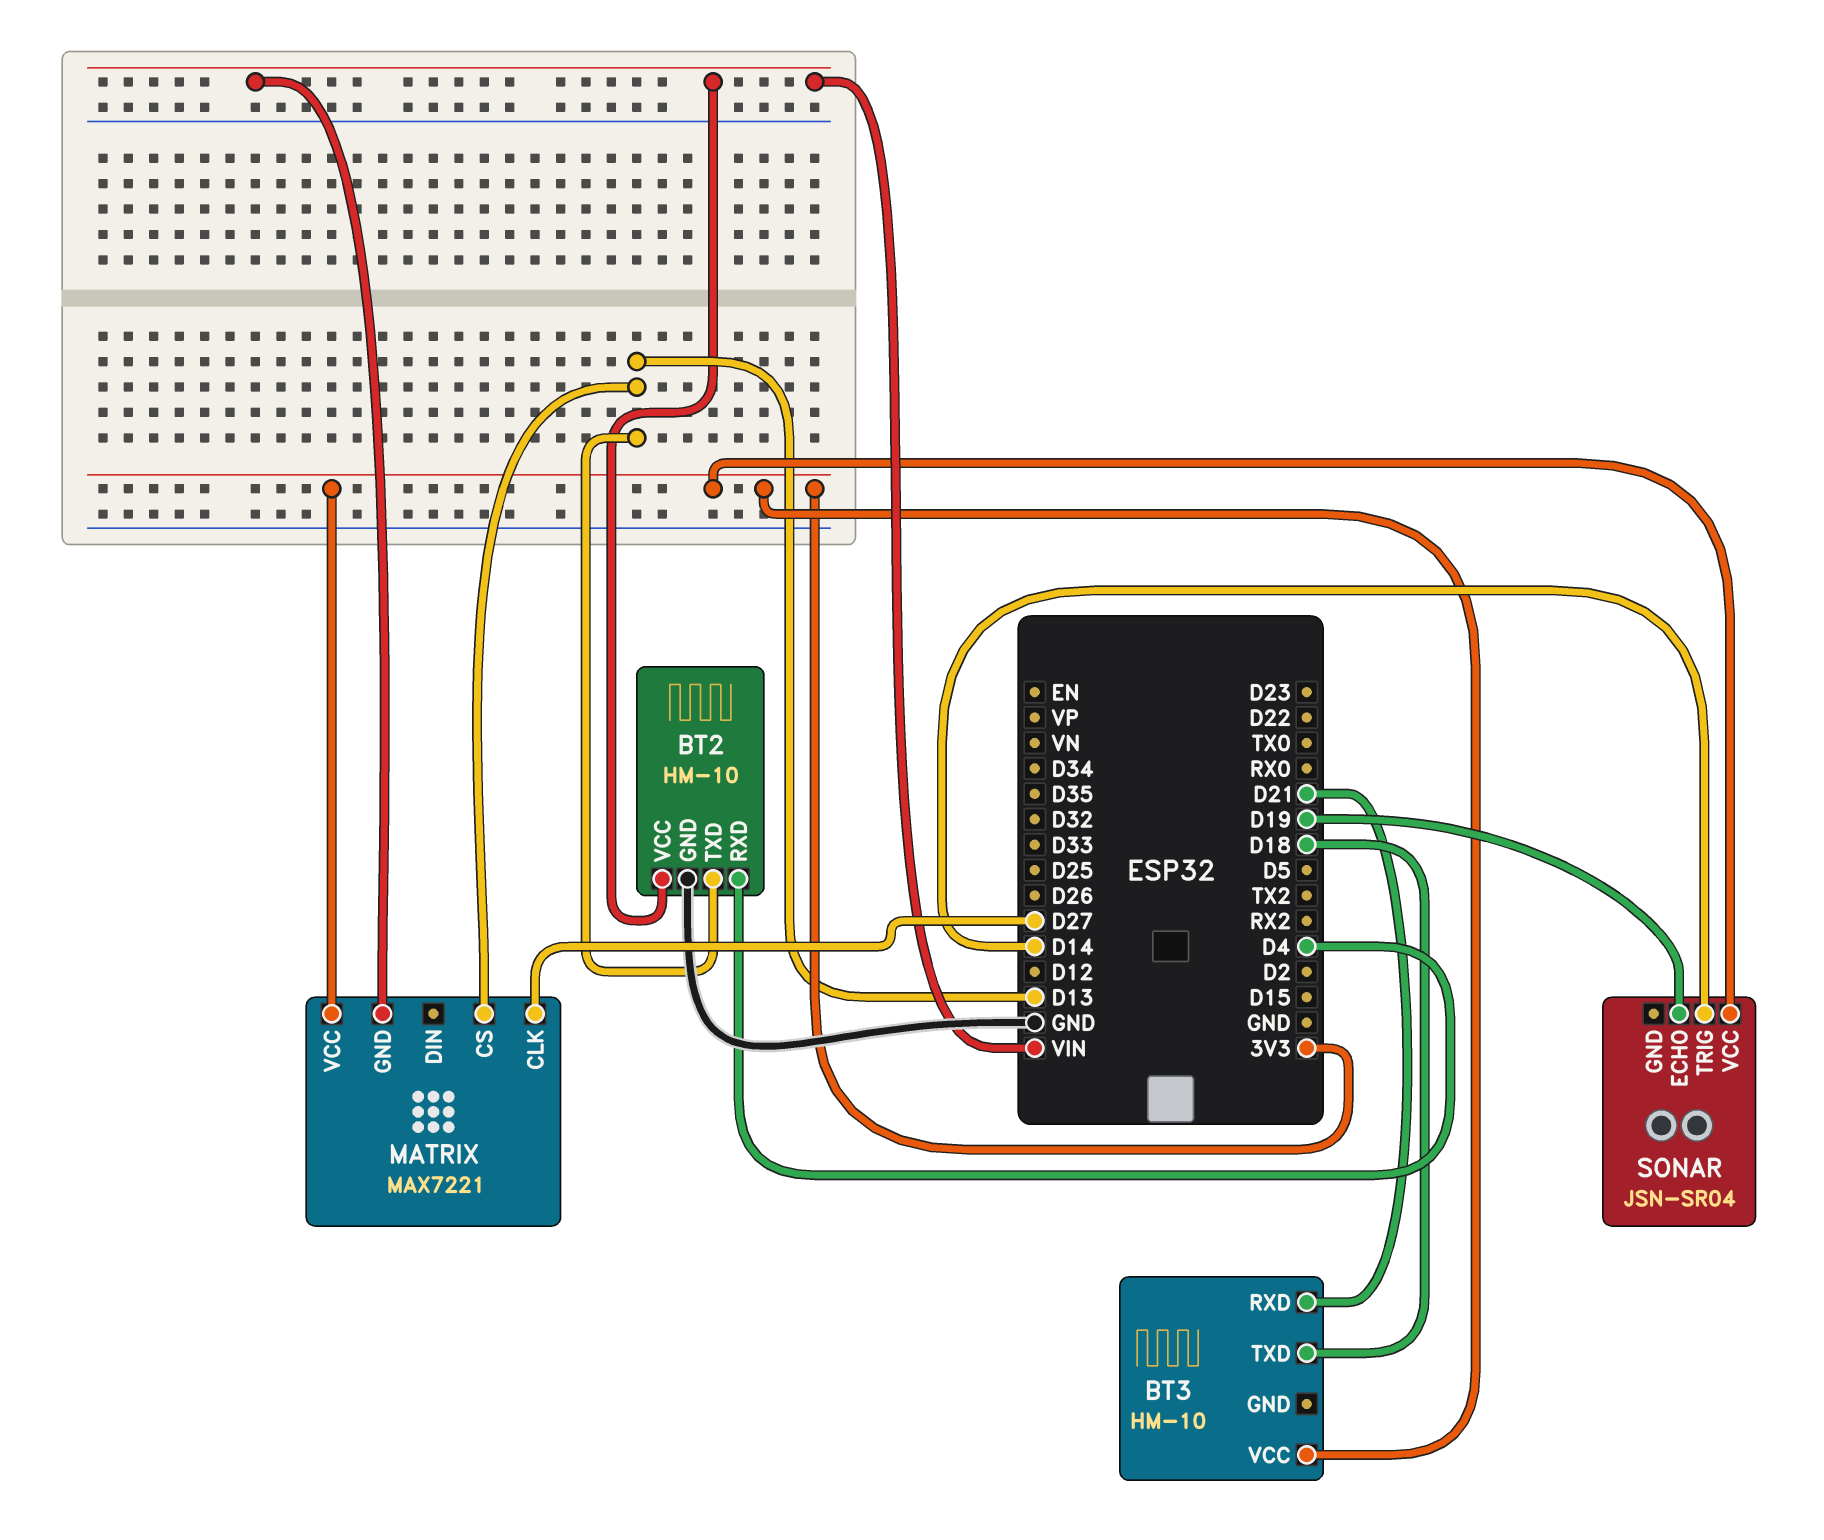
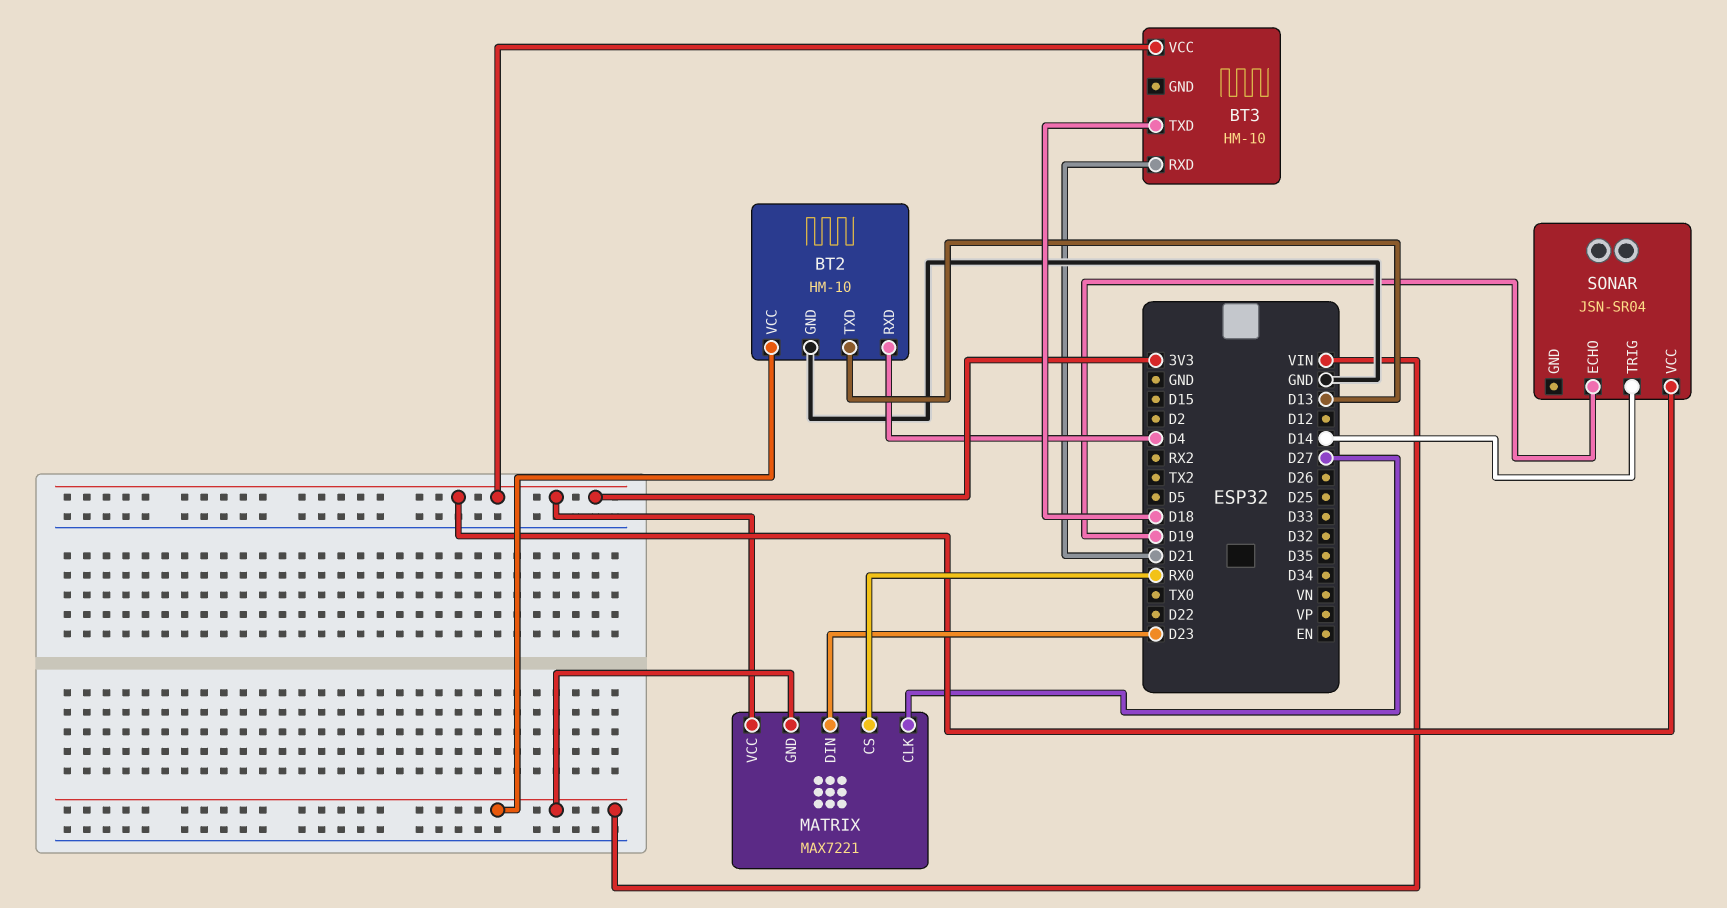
MATRIX pin CS: D13 -> RX0
MATRIX pin DIN: none -> D23

